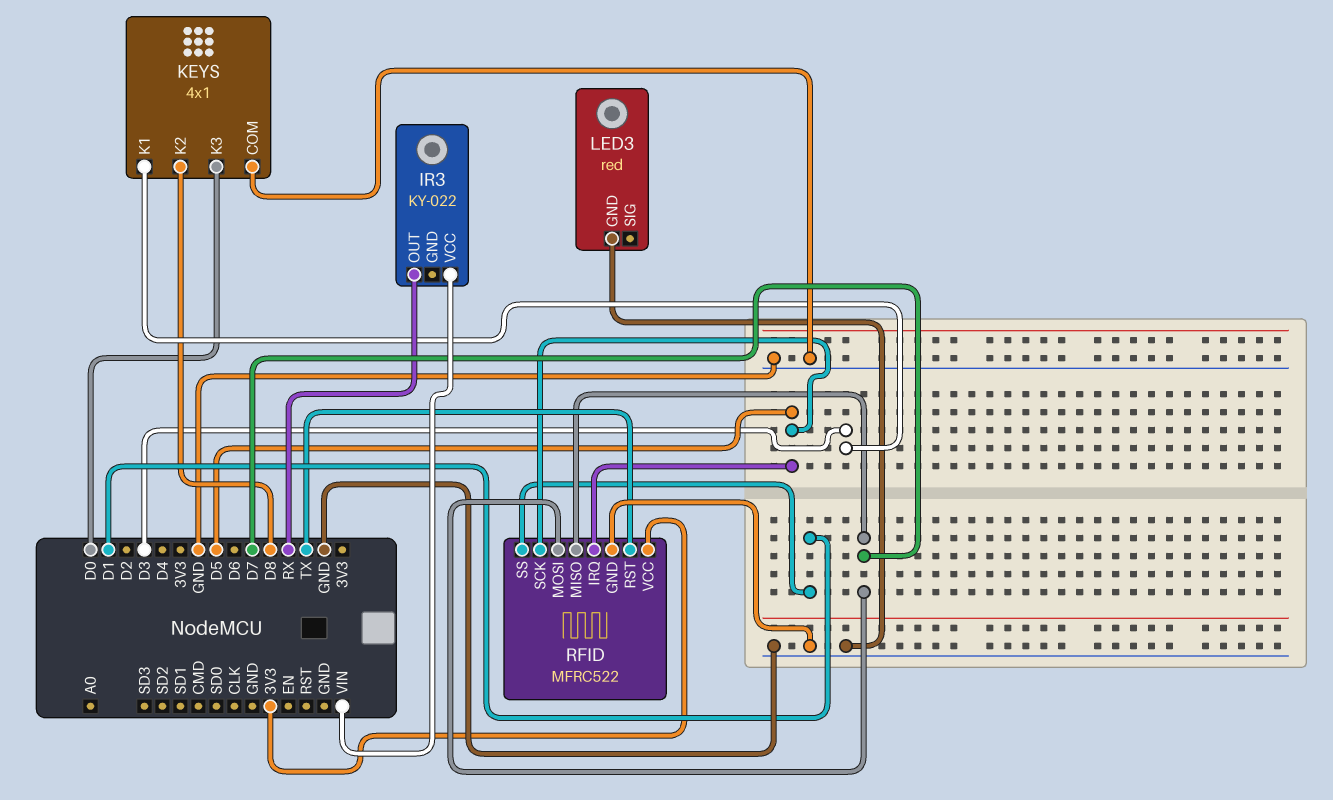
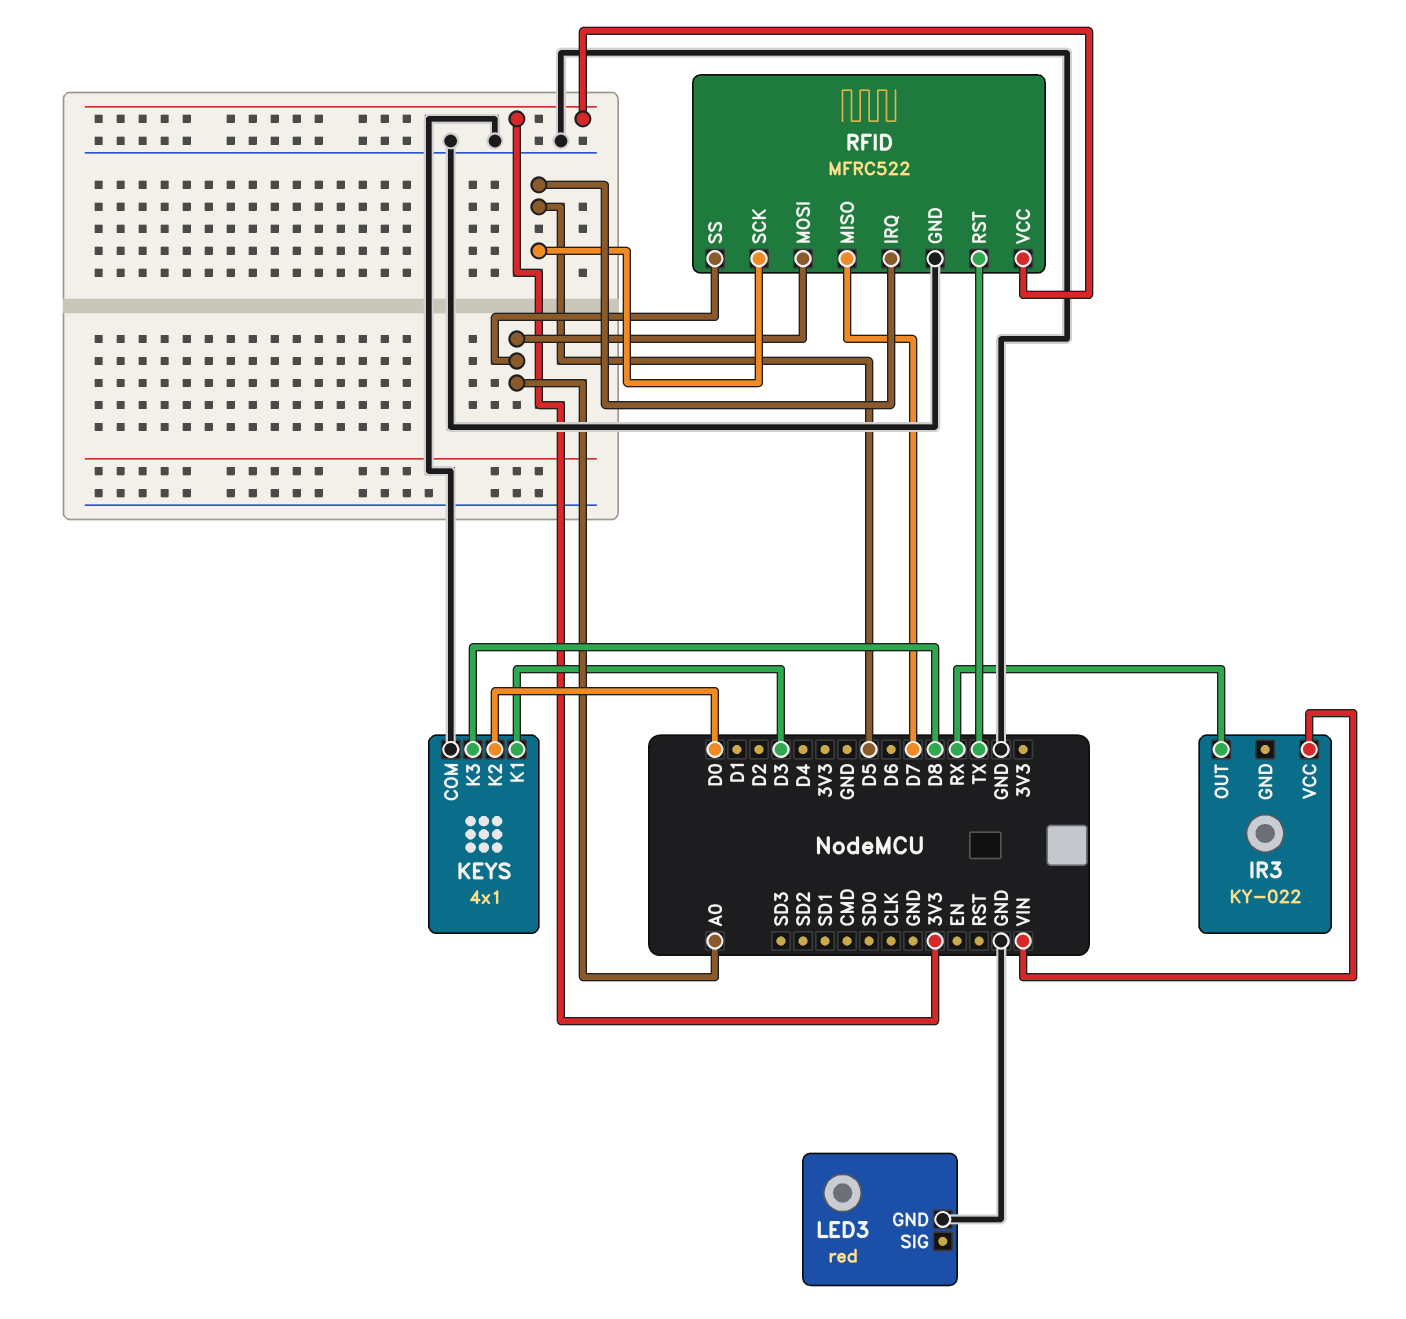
KEYS pin K2: D8 -> D0
KEYS pin K3: D0 -> D8
RFID pin MOSI: D7 -> A0
RFID pin SS: D1 -> A0

